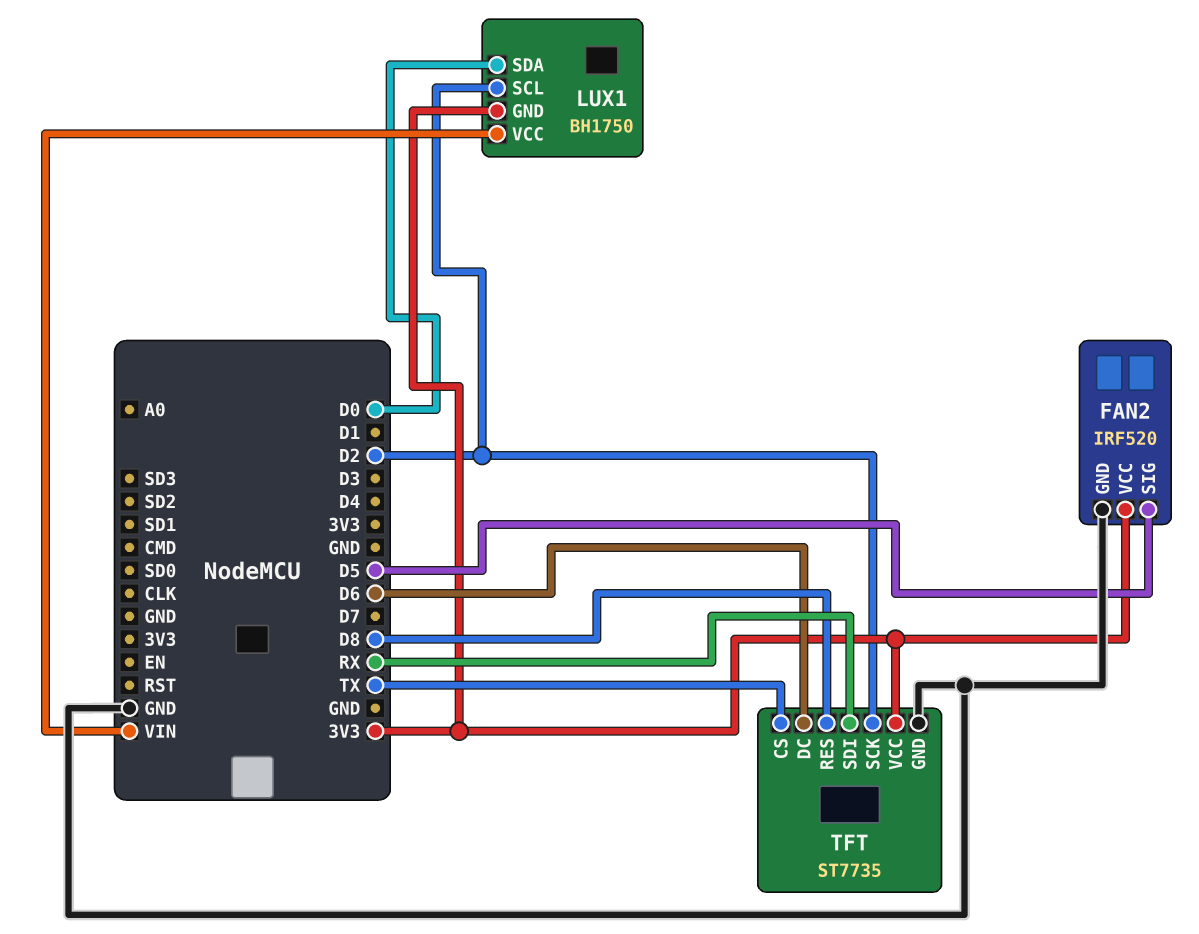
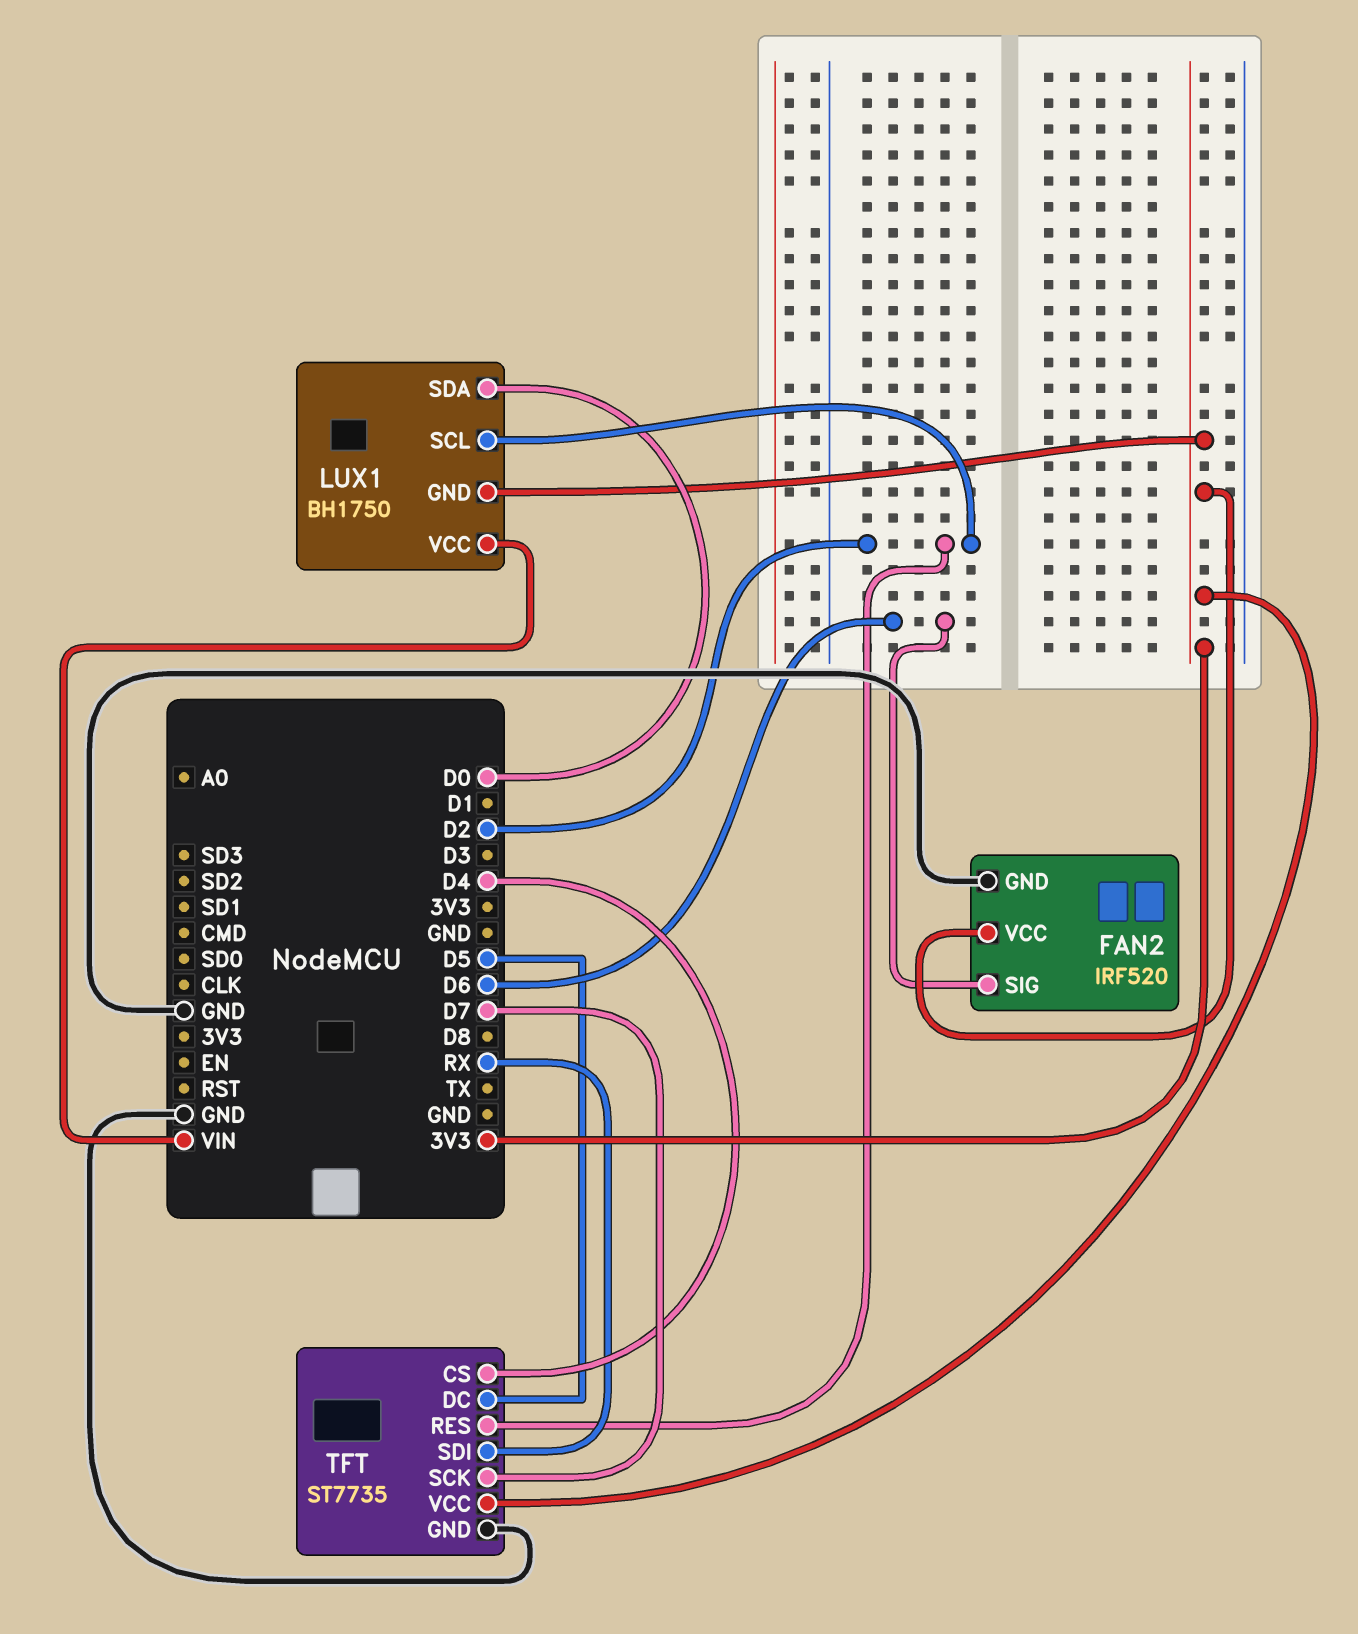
FAN2 pin SIG: D5 -> D6
TFT pin CS: TX -> D4
TFT pin DC: D6 -> D5
TFT pin RES: D8 -> D2
TFT pin SCK: D2 -> D7

